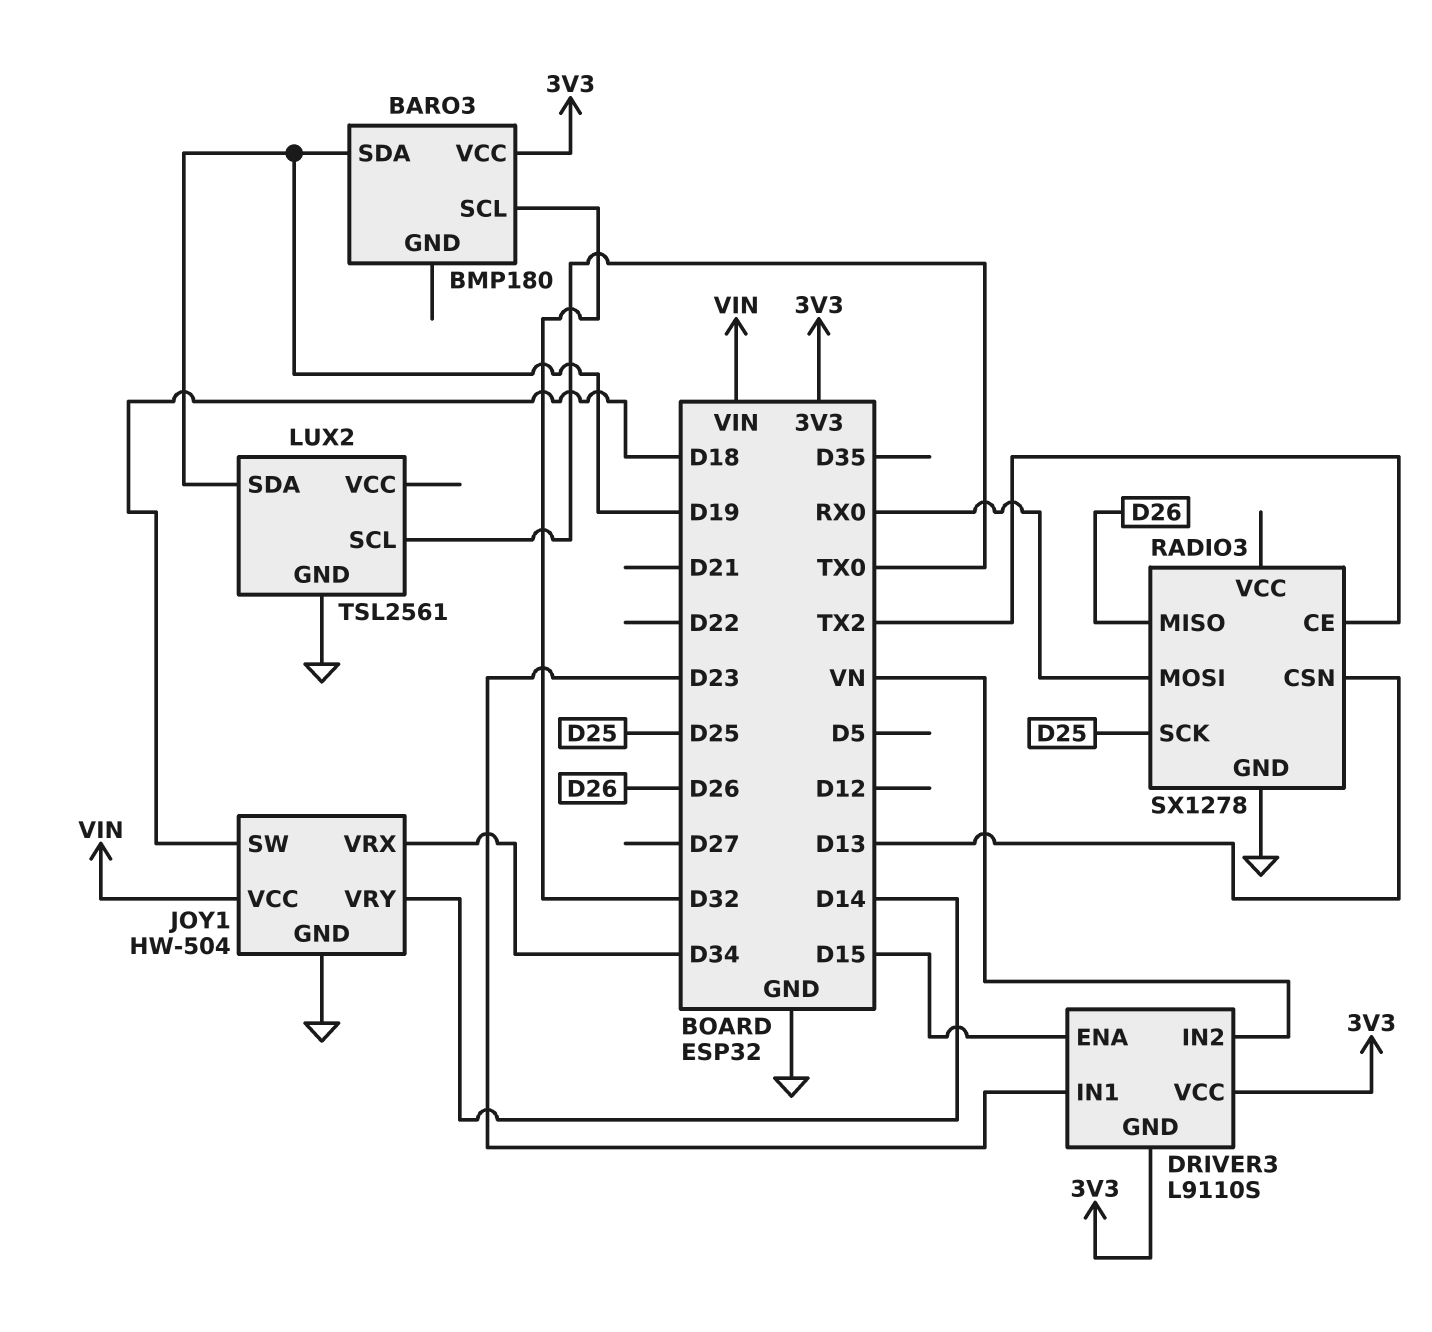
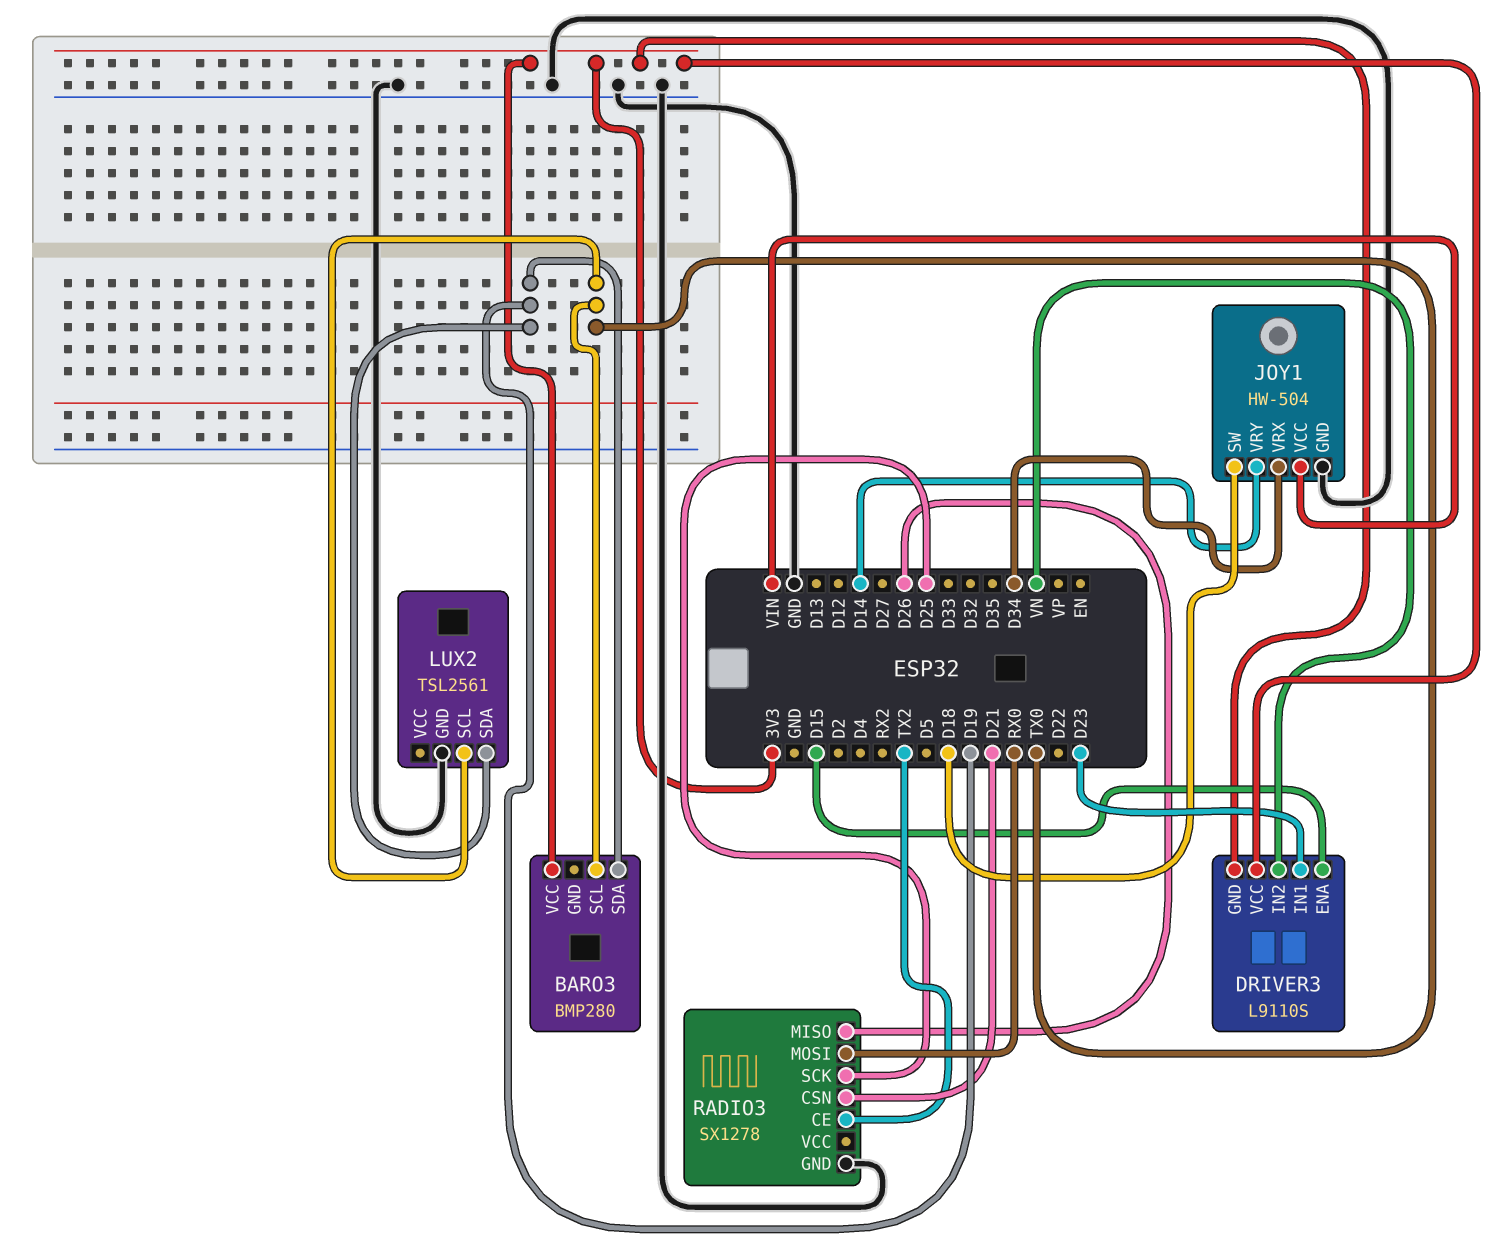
BARO3: BMP180 -> BMP280
BARO3 pin SCL: D32 -> TX0
RADIO3 pin CSN: D13 -> D21

